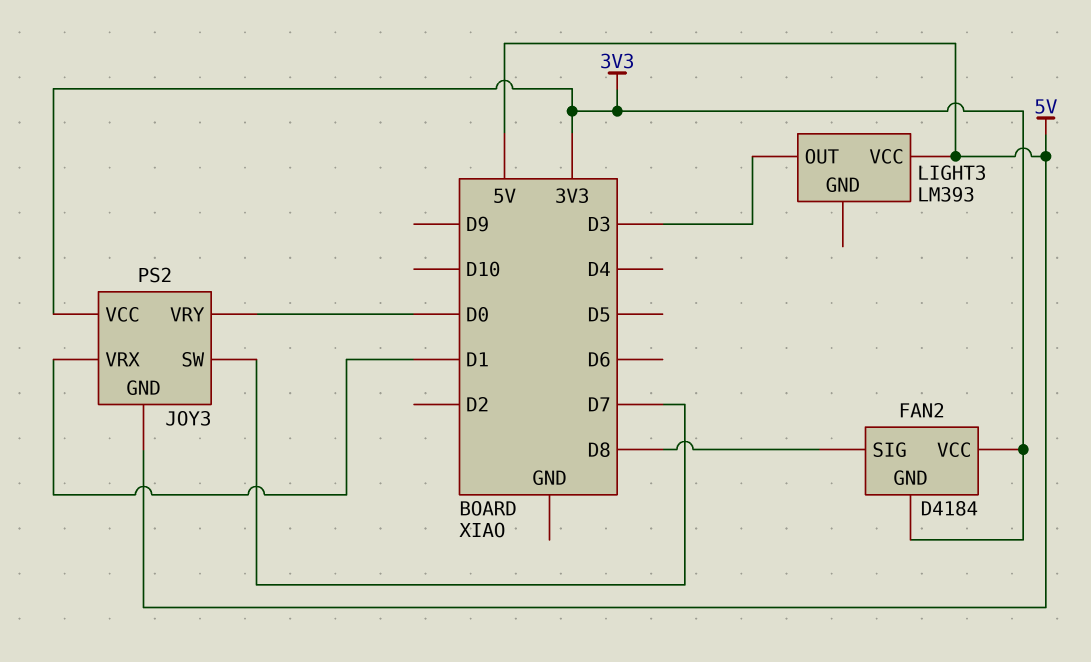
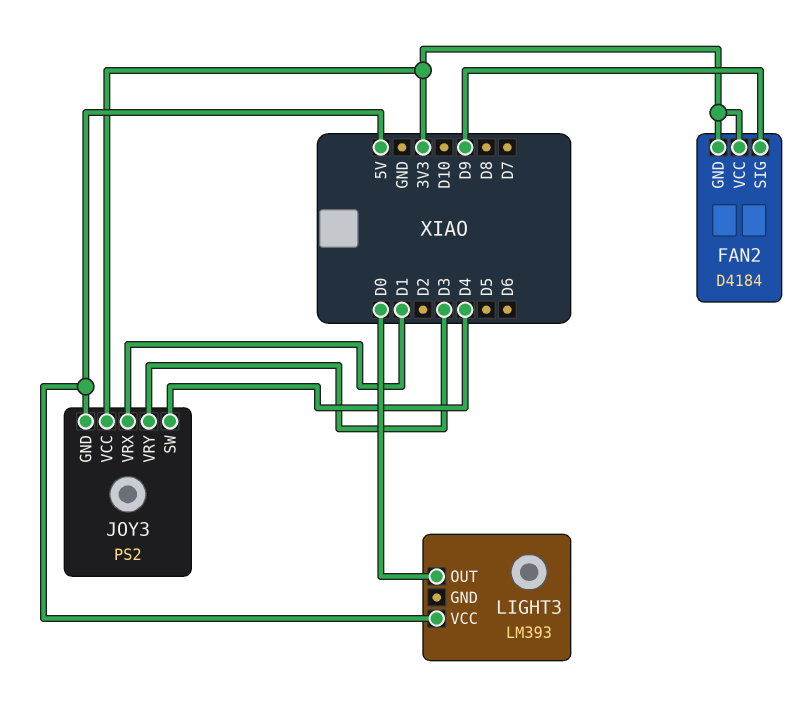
FAN2 pin SIG: D8 -> D9
JOY3 pin SW: D7 -> D4
JOY3 pin VRY: D0 -> D3
LIGHT3 pin OUT: D3 -> D0

